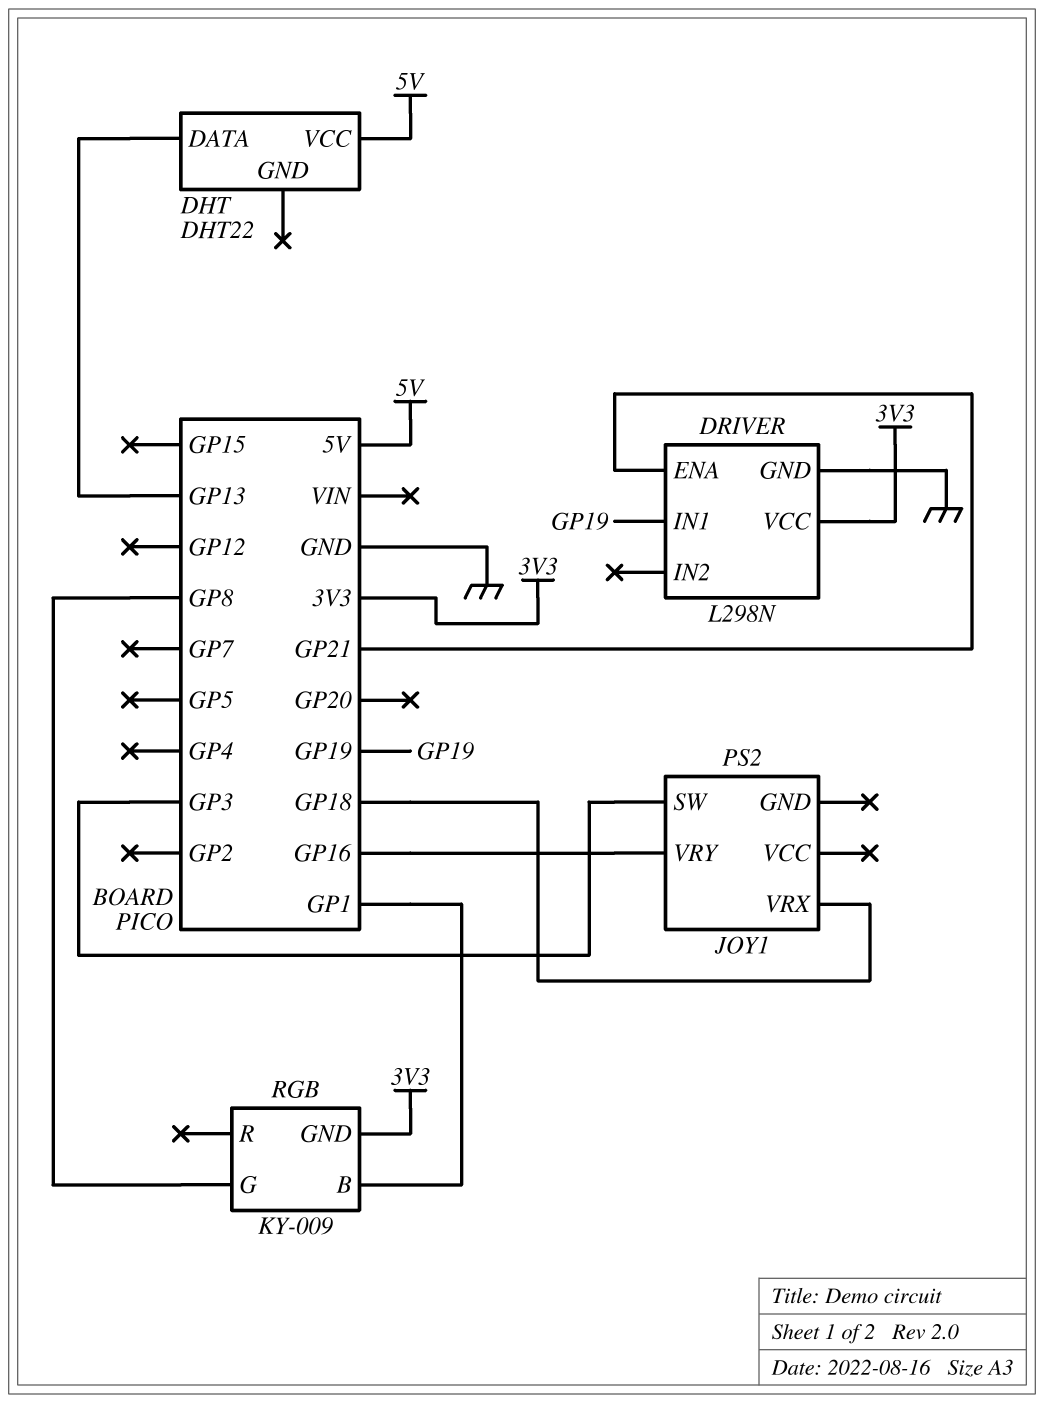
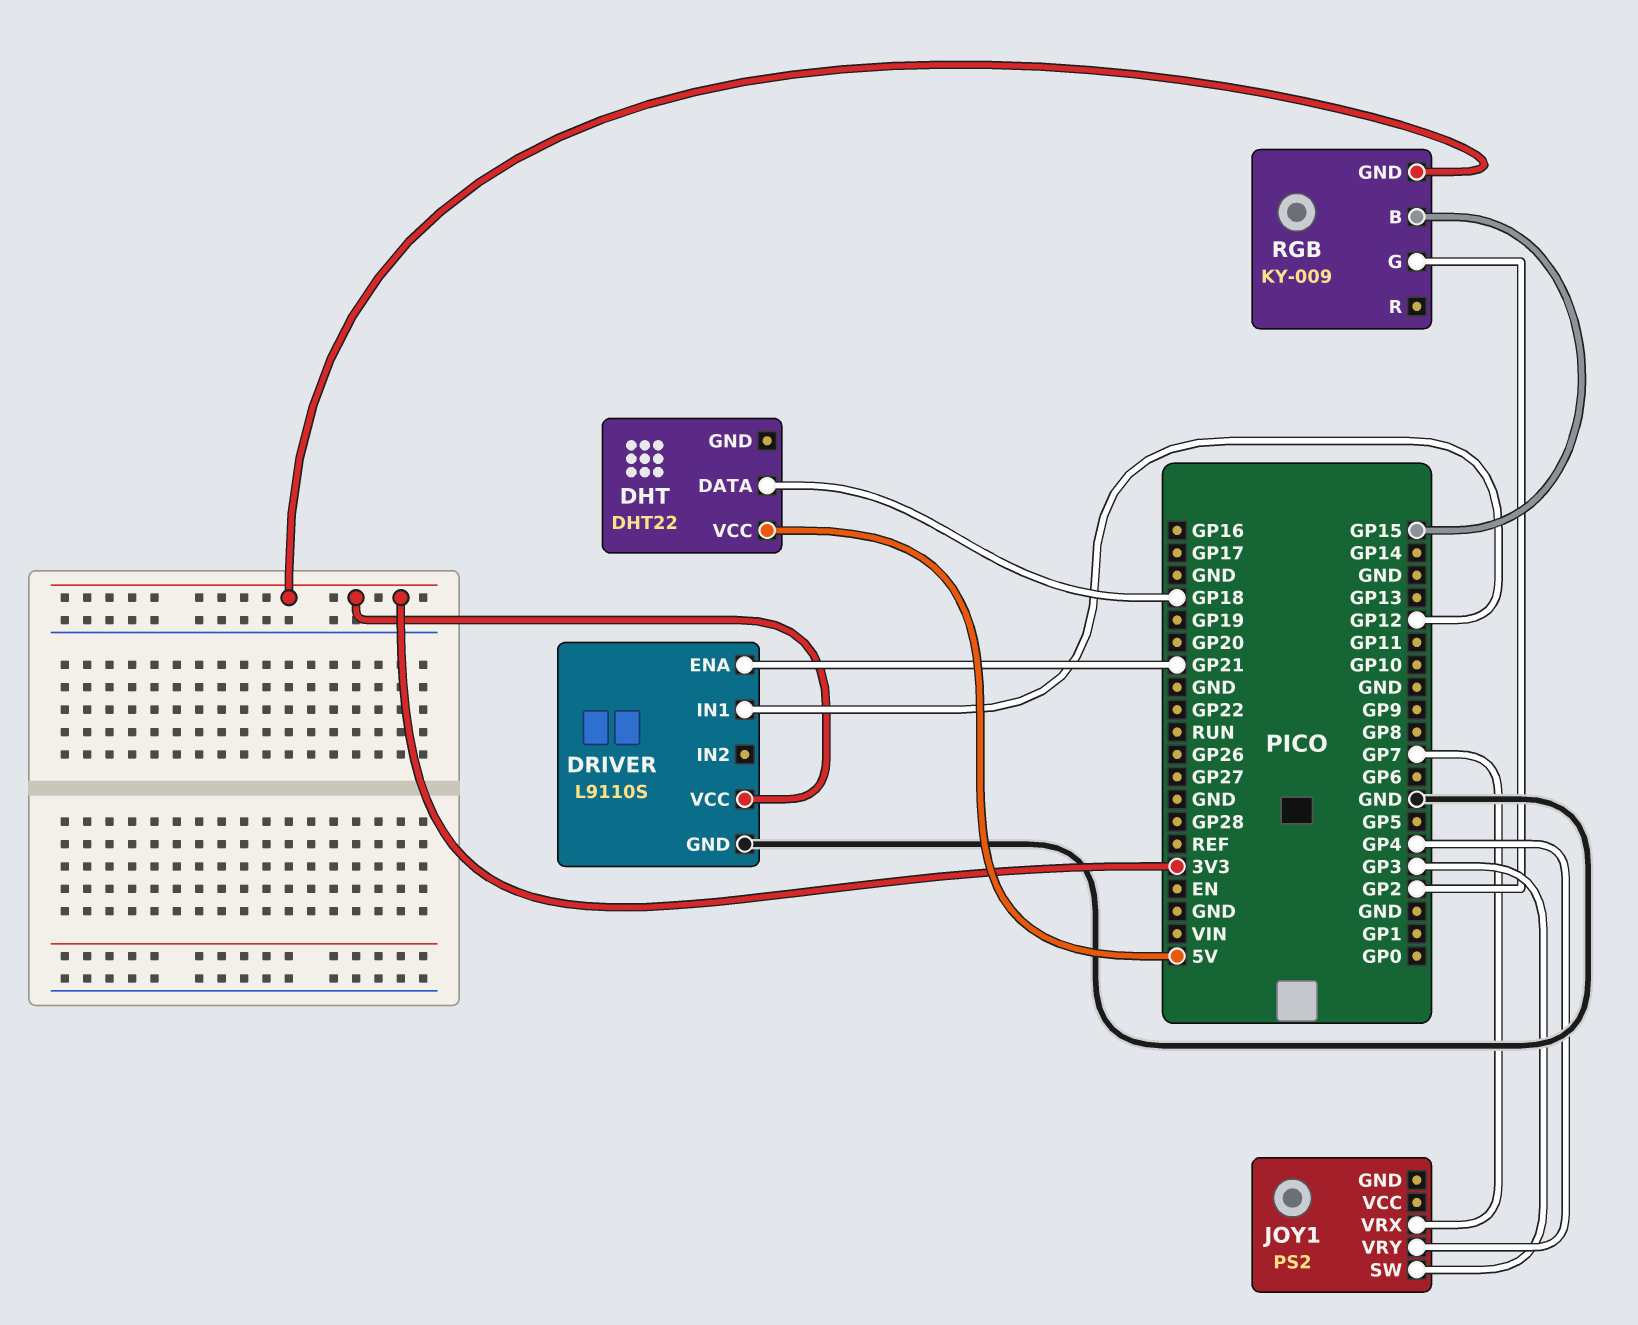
DHT pin DATA: GP13 -> GP18
DRIVER: L298N -> L9110S
DRIVER pin IN1: GP19 -> GP12
JOY1 pin VRX: GP18 -> GP7
JOY1 pin VRY: GP16 -> GP4
RGB pin B: GP1 -> GP15
RGB pin G: GP8 -> GP2

